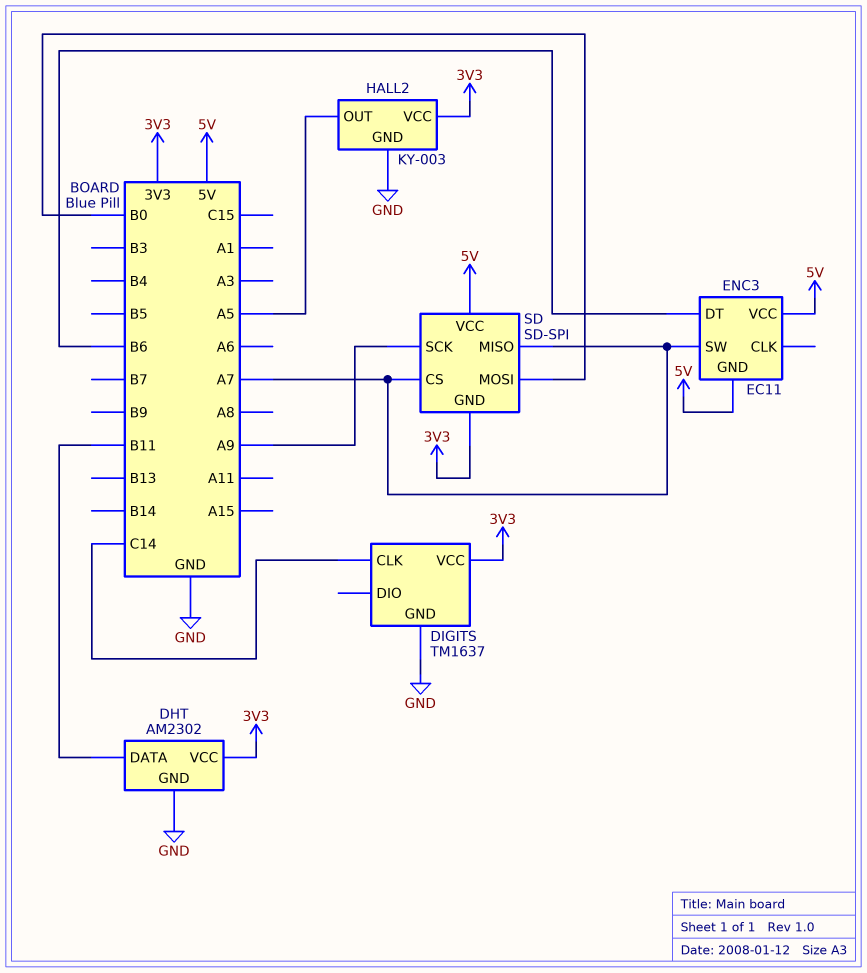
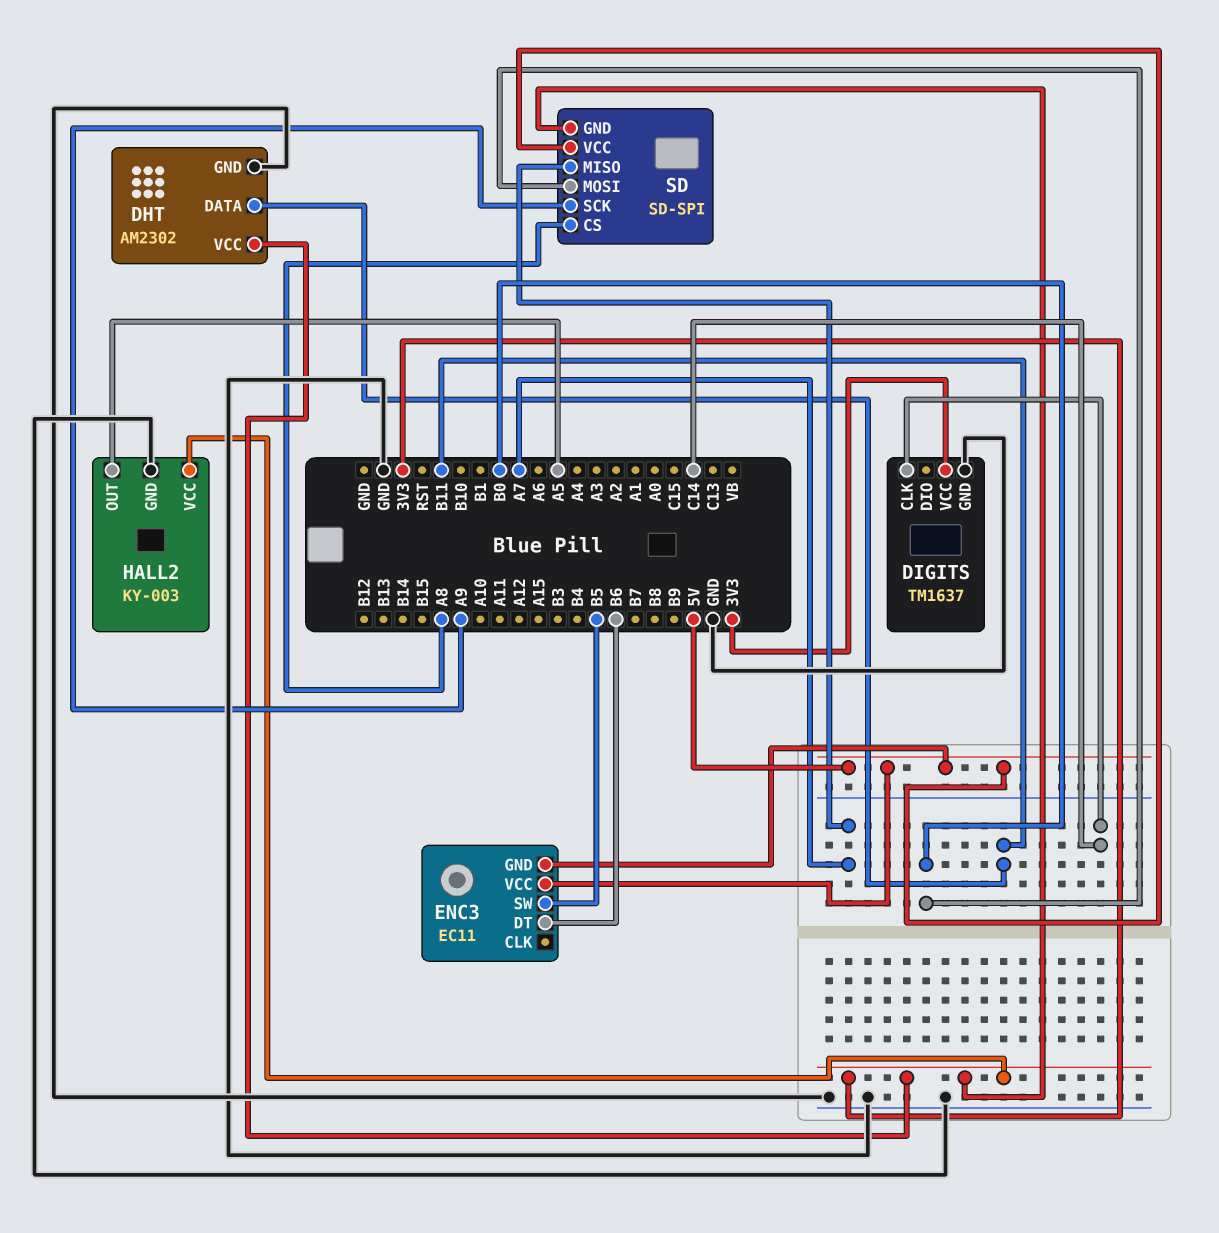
ENC3 pin SW: A7 -> B5
SD pin CS: A7 -> A8

